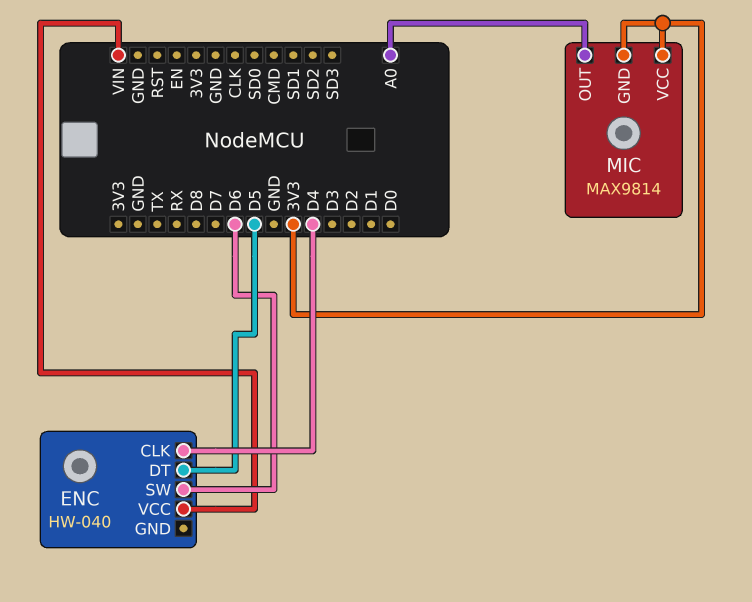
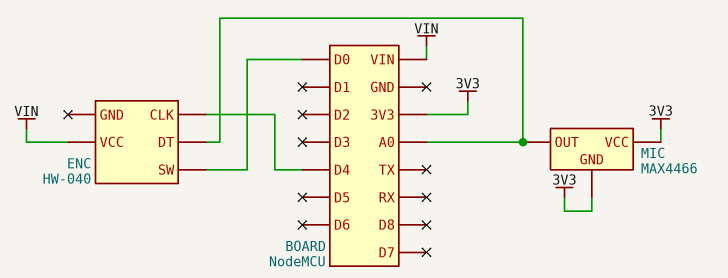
ENC pin DT: D5 -> A0
ENC pin SW: D6 -> D0
MIC: MAX9814 -> MAX4466

